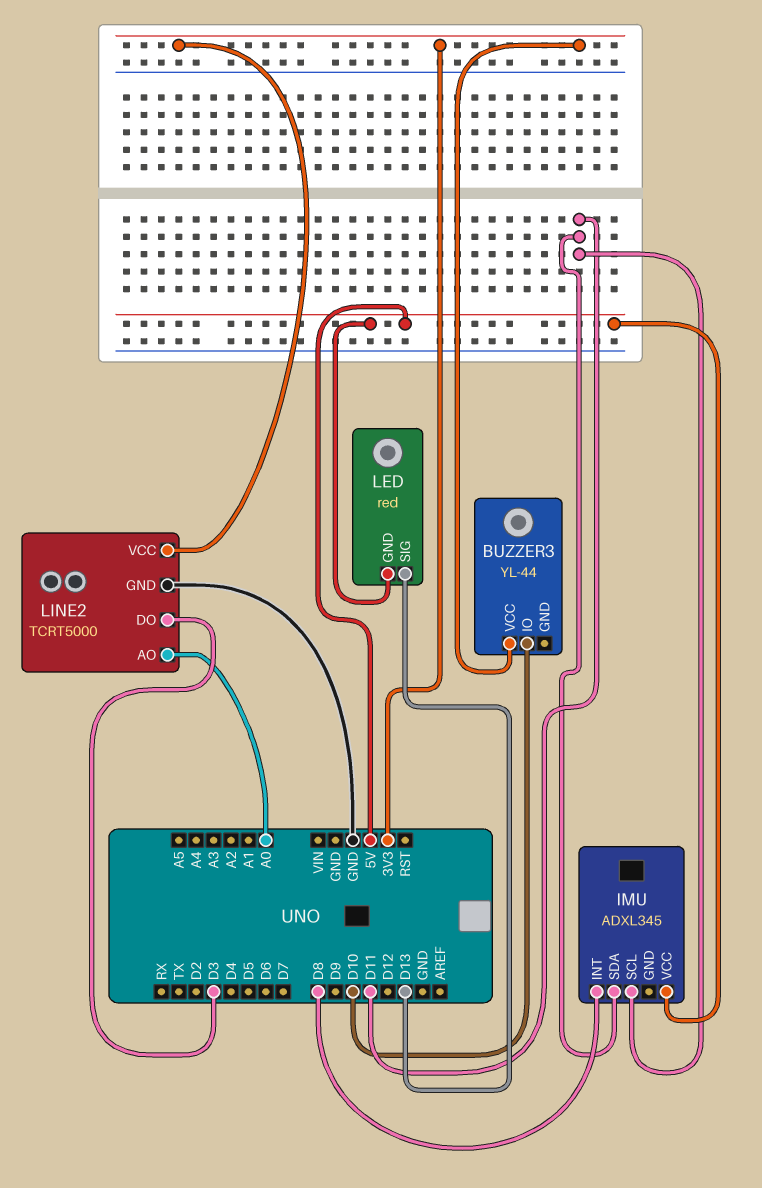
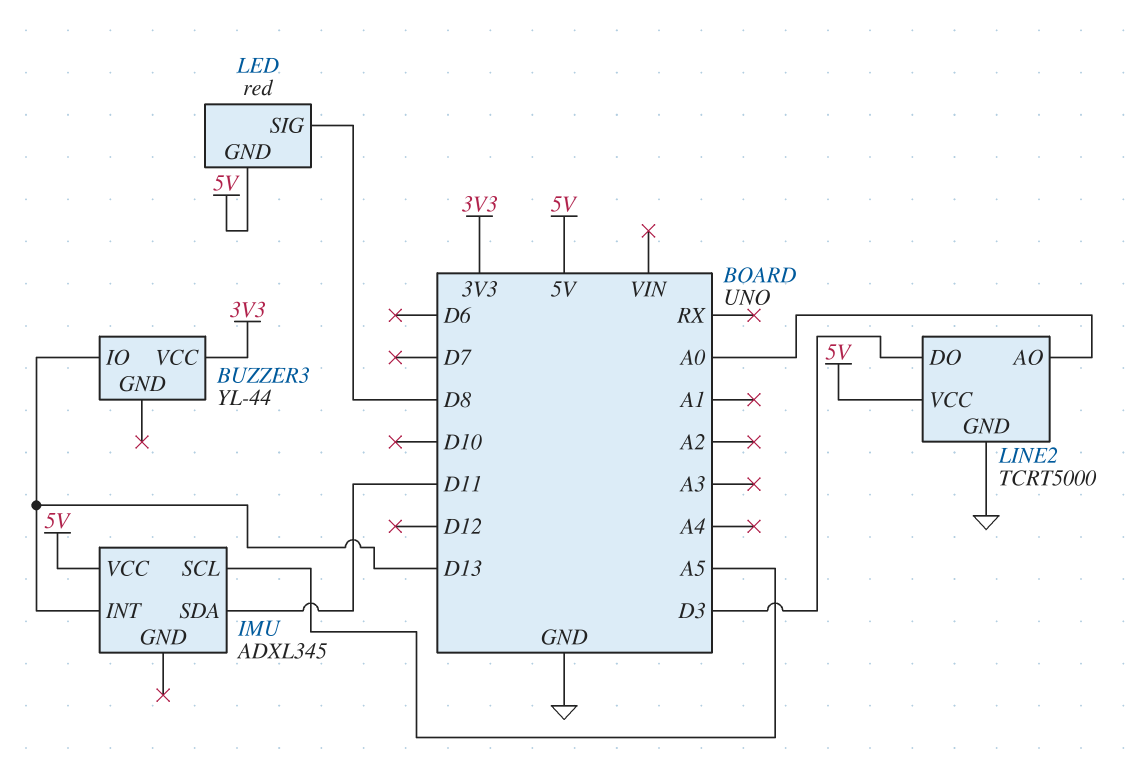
BUZZER3 pin IO: D10 -> D13
IMU pin INT: D8 -> D13
IMU pin SCL: D11 -> A5
LED pin SIG: D13 -> D8
LINE2 pin VCC: 3V3 -> 5V

